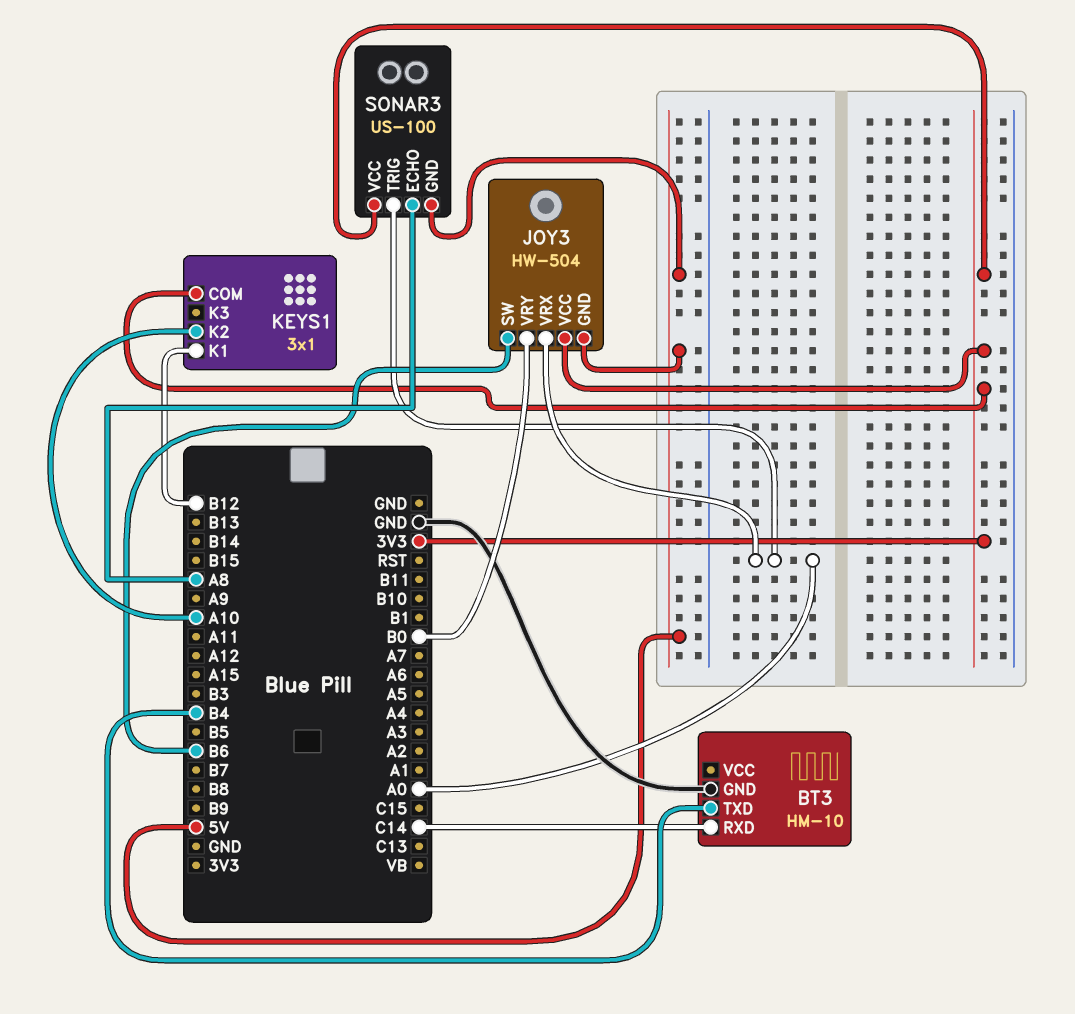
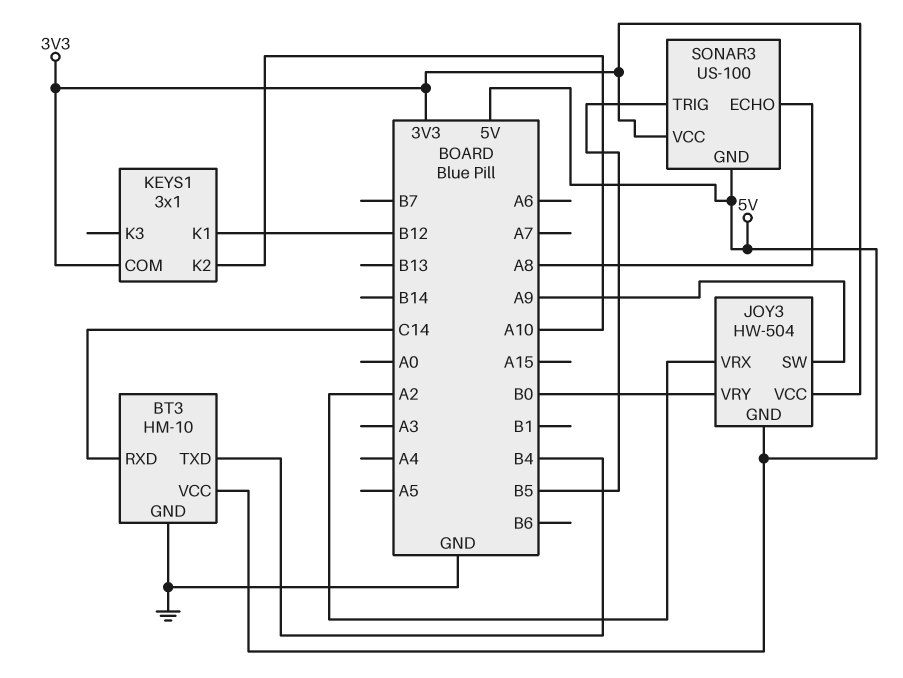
BT3 pin VCC: none -> 5V
JOY3 pin SW: B6 -> A9
JOY3 pin VRX: A0 -> A2
SONAR3 pin TRIG: A0 -> B5

